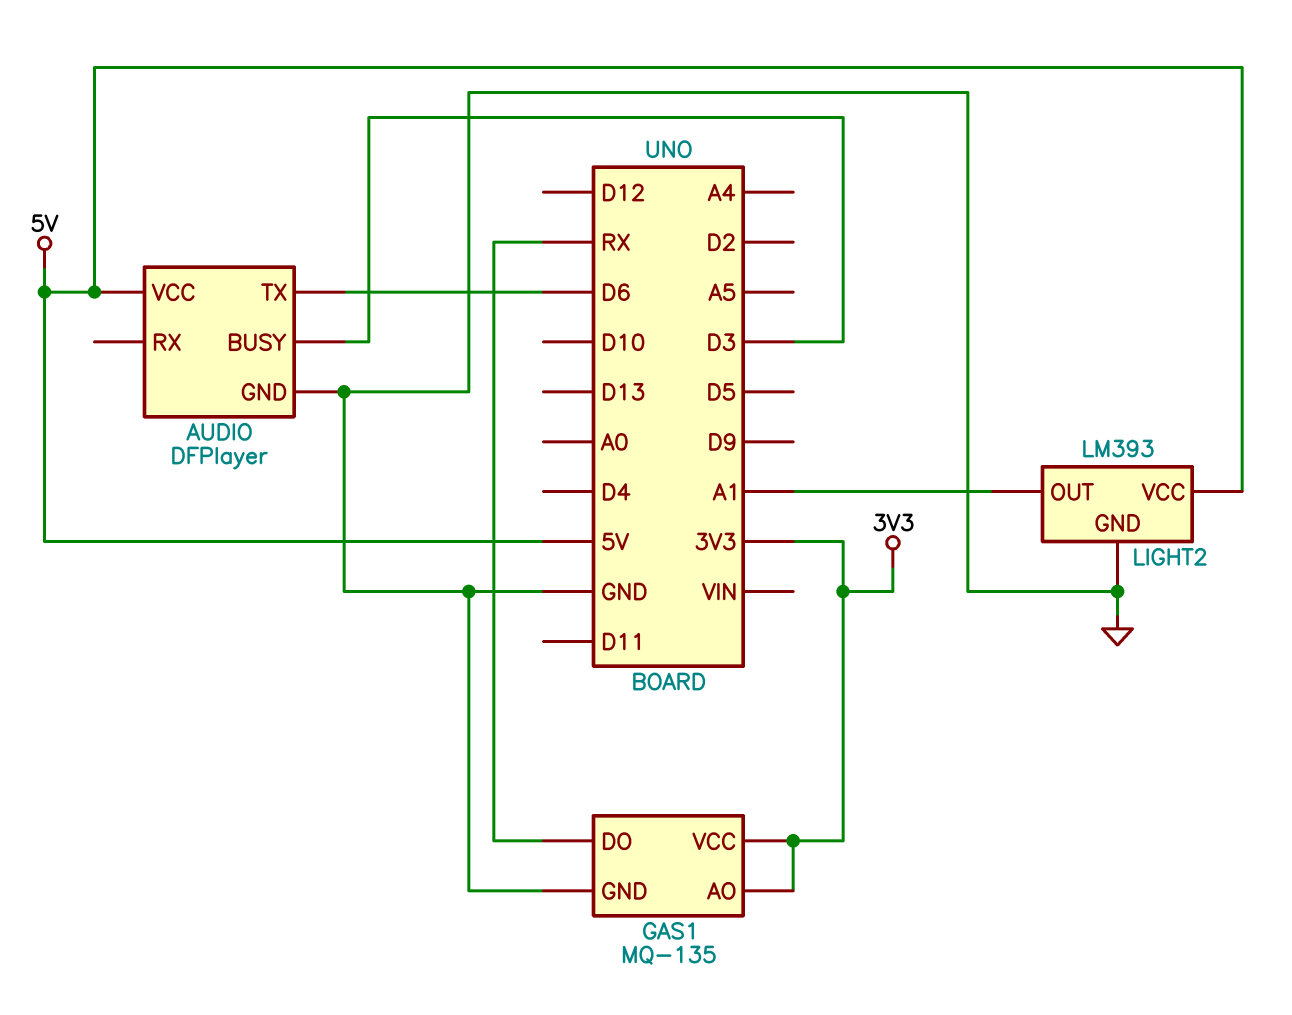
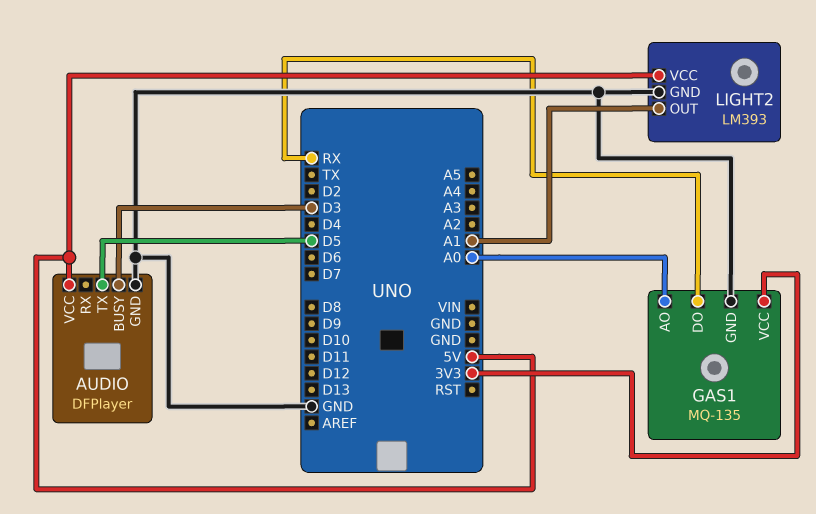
AUDIO pin TX: D6 -> D5
GAS1 pin AO: 3V3 -> A0

